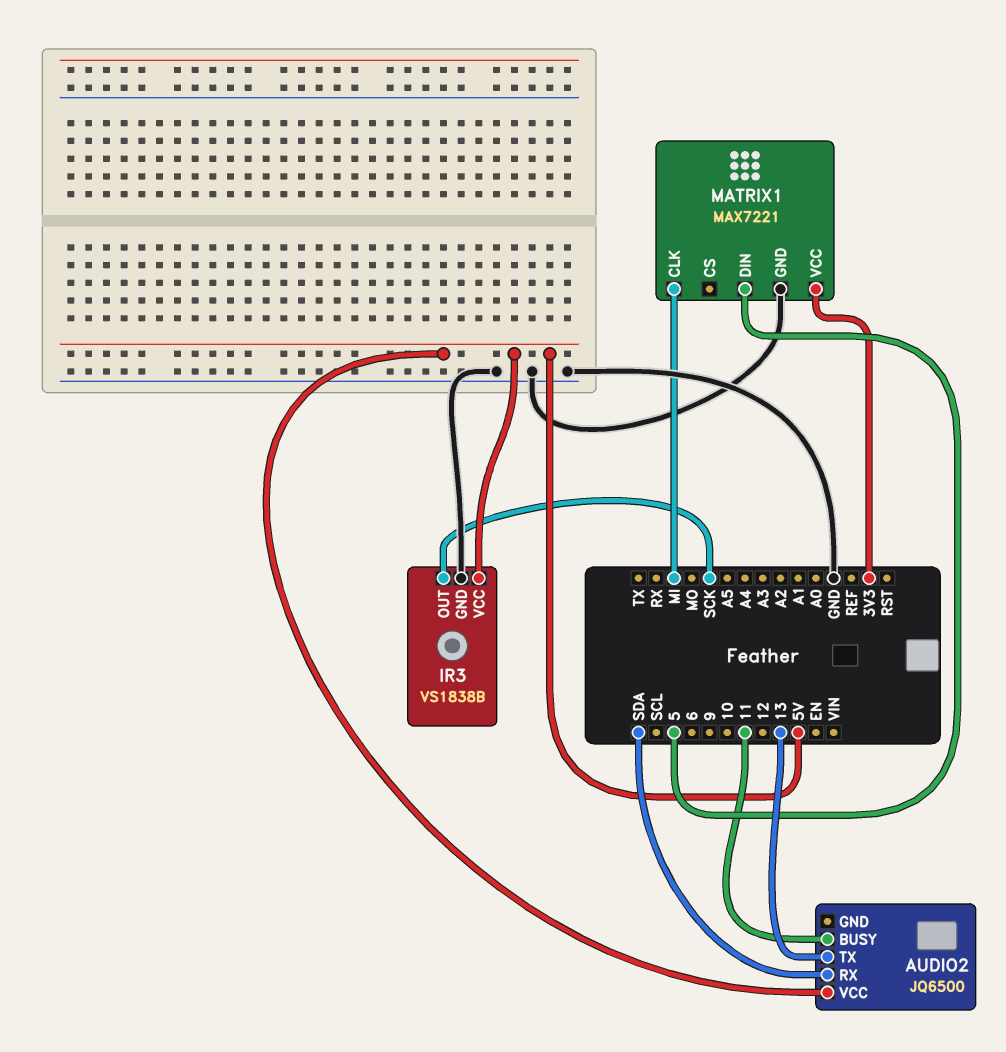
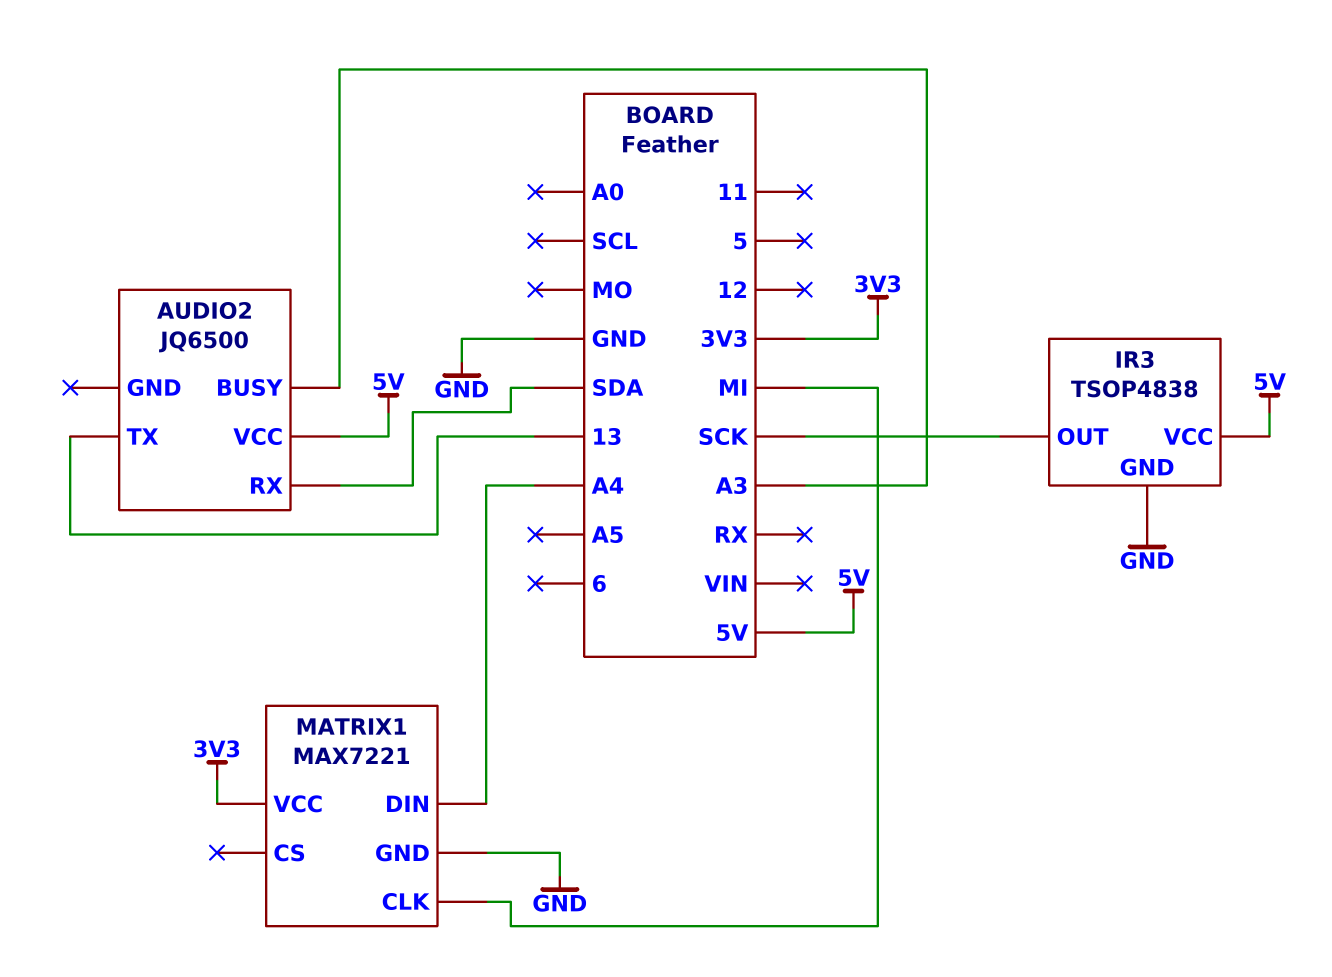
AUDIO2 pin BUSY: 11 -> A3
IR3: VS1838B -> TSOP4838
MATRIX1 pin DIN: 5 -> A4

